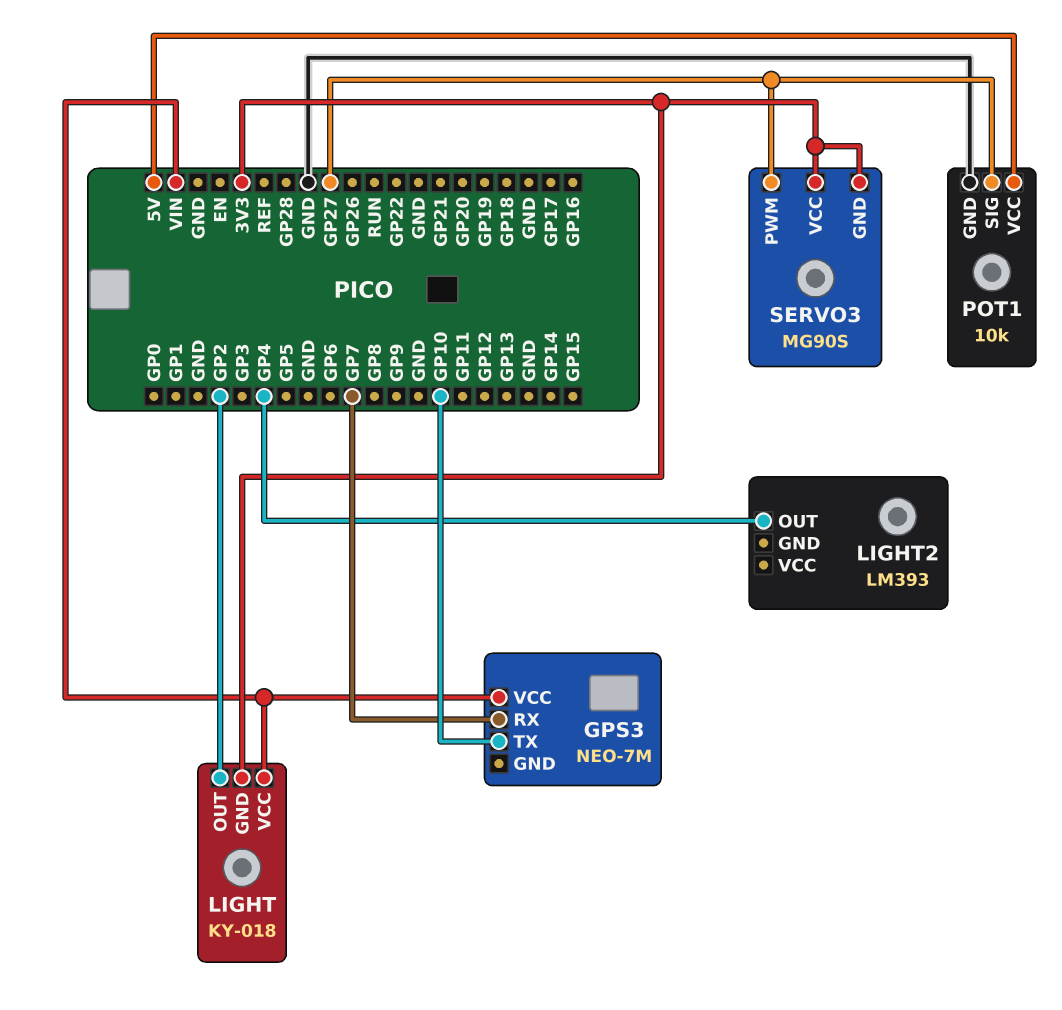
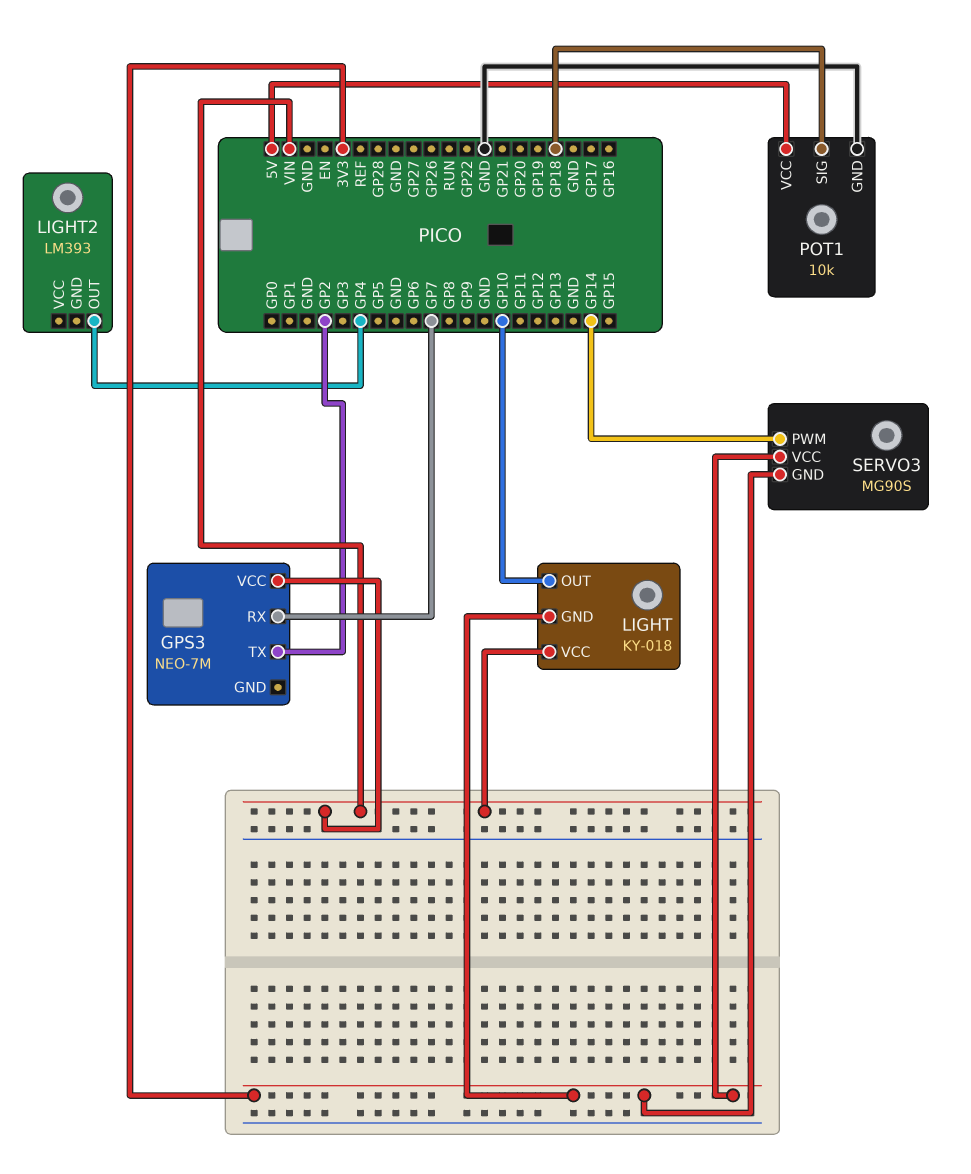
GPS3 pin TX: GP10 -> GP2
LIGHT pin OUT: GP2 -> GP10
POT1 pin SIG: GP27 -> GP18
SERVO3 pin PWM: GP27 -> GP14

